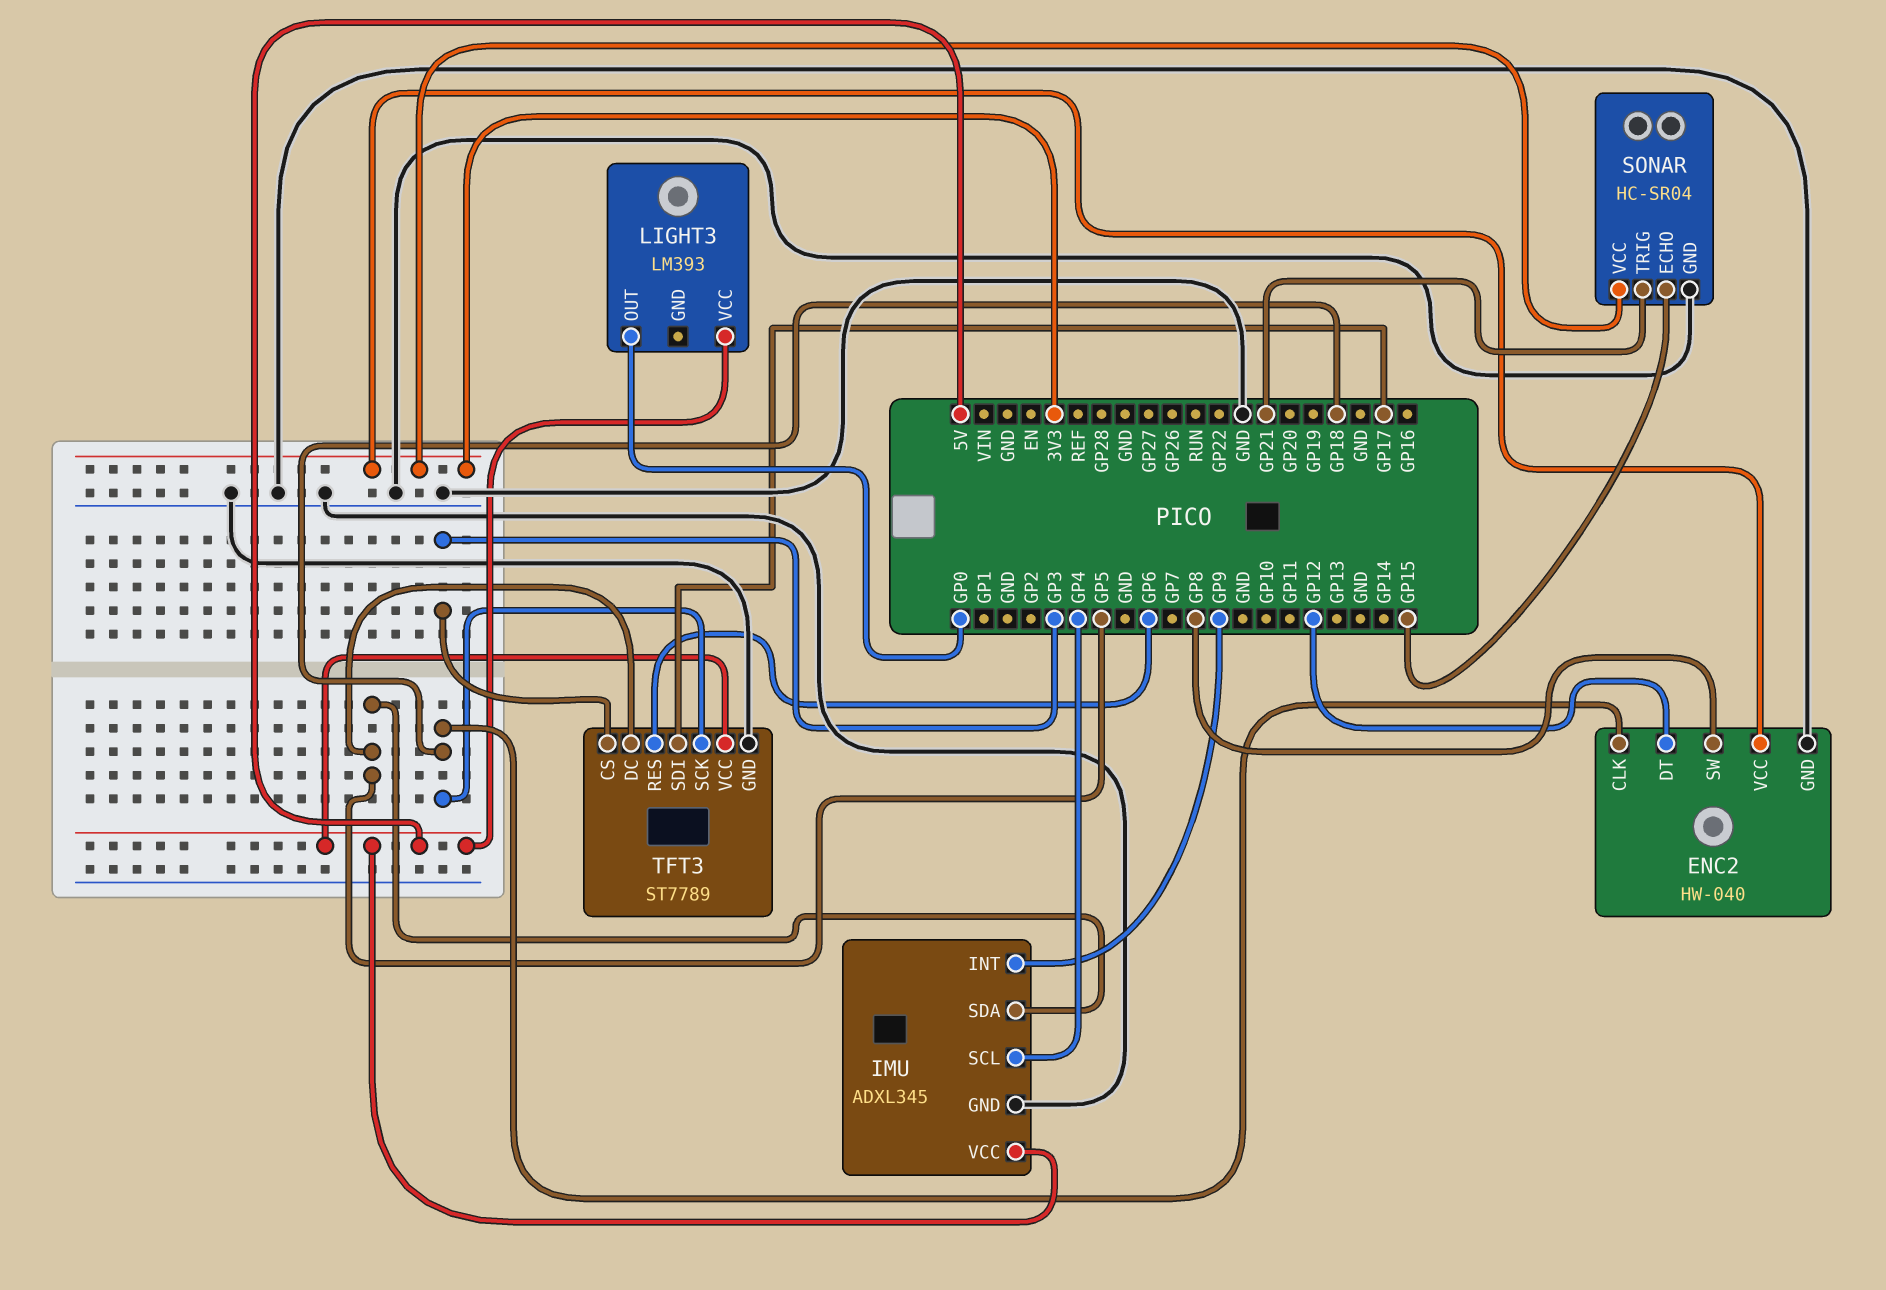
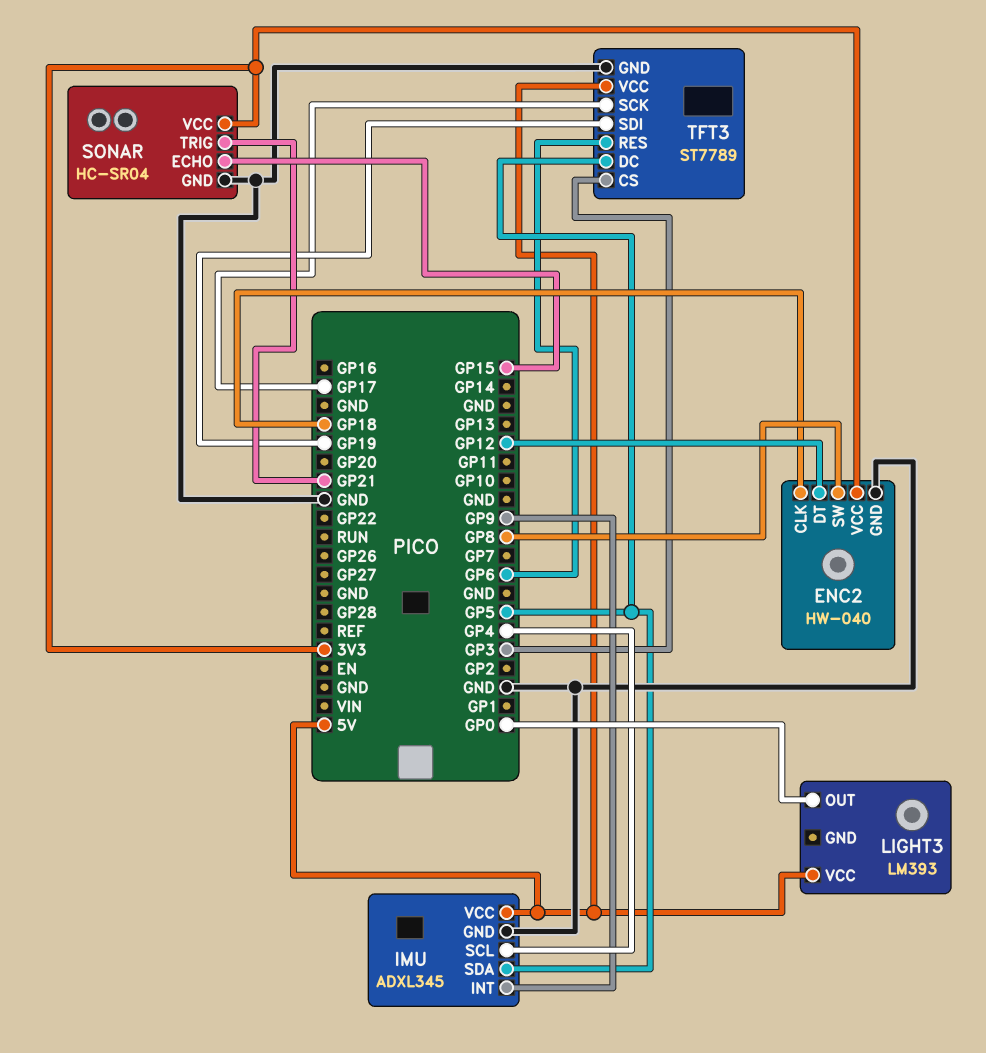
TFT3 pin SCK: GP18 -> GP17
TFT3 pin SDI: GP17 -> GP19

